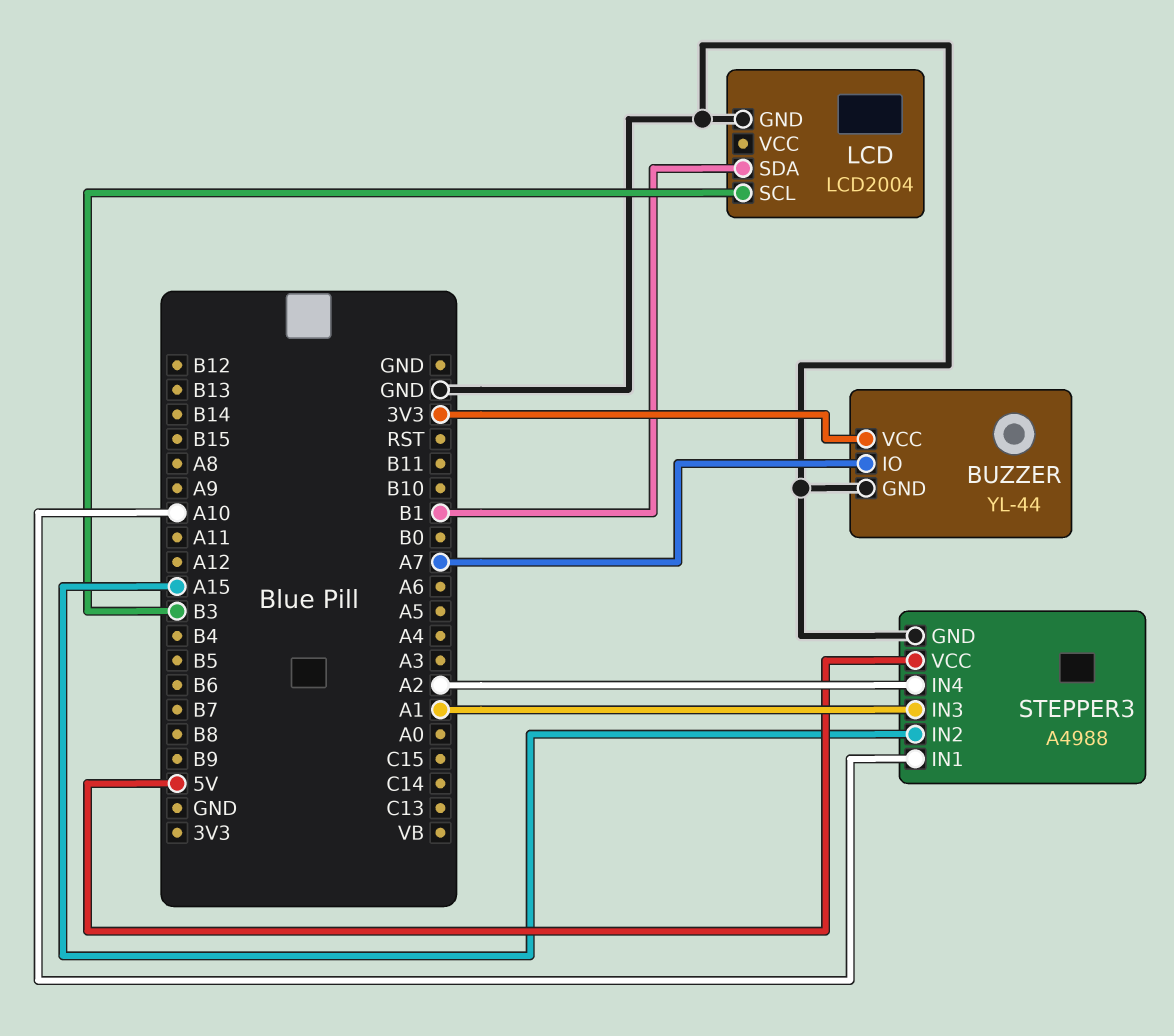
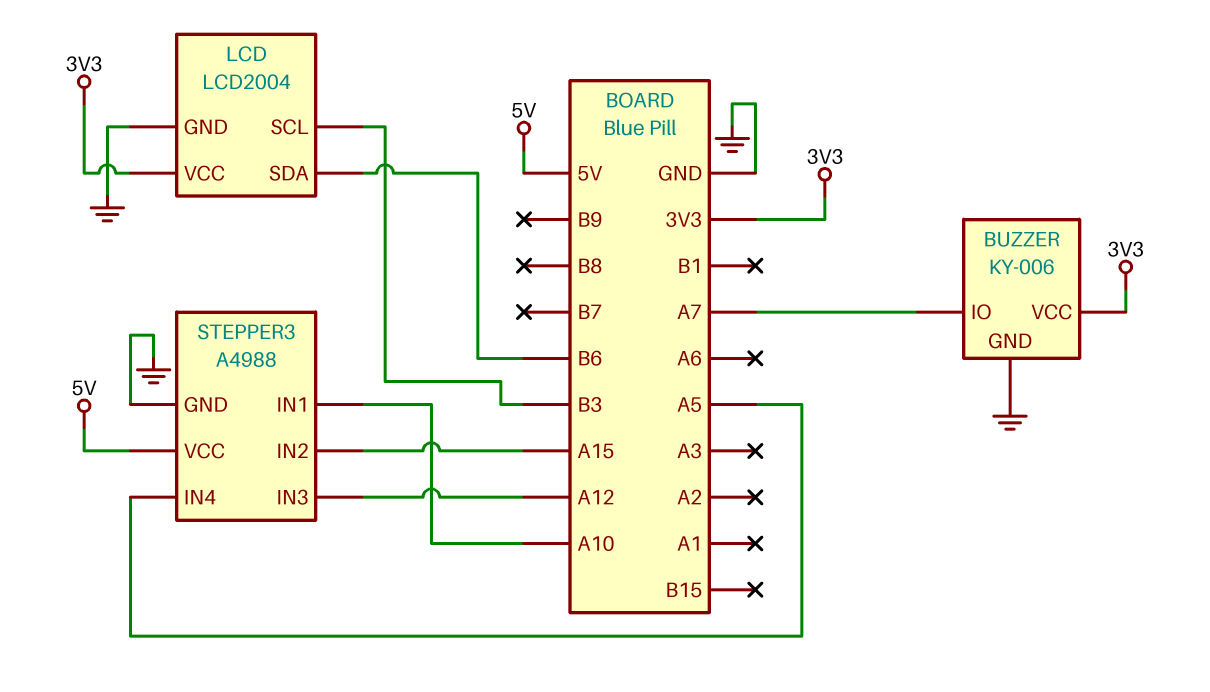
BUZZER: YL-44 -> KY-006
LCD pin SDA: B1 -> B6
LCD pin VCC: none -> 3V3
STEPPER3 pin IN3: A1 -> A12
STEPPER3 pin IN4: A2 -> A5

